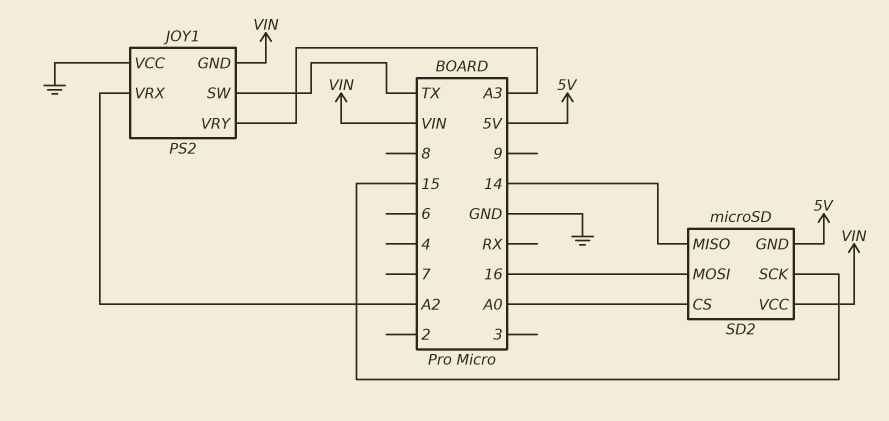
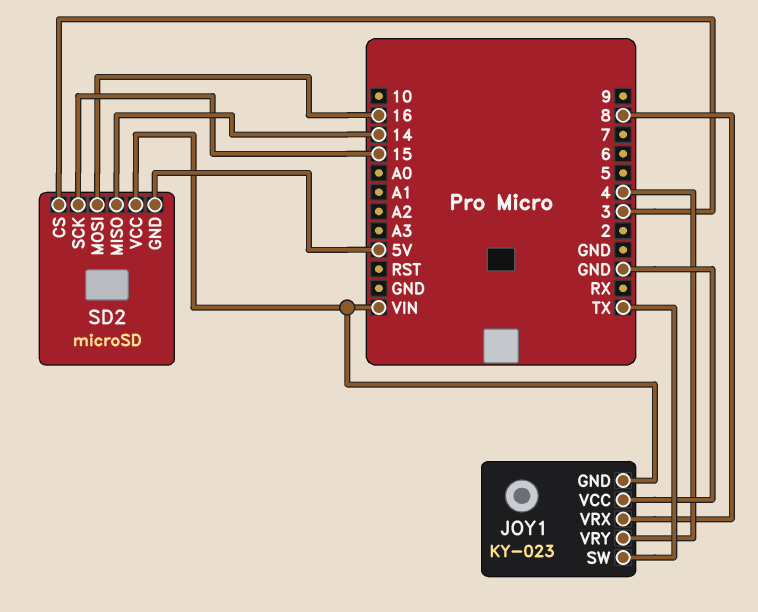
JOY1: PS2 -> KY-023
JOY1 pin VRX: A2 -> 8
JOY1 pin VRY: A3 -> 4
SD2 pin CS: A0 -> 3

